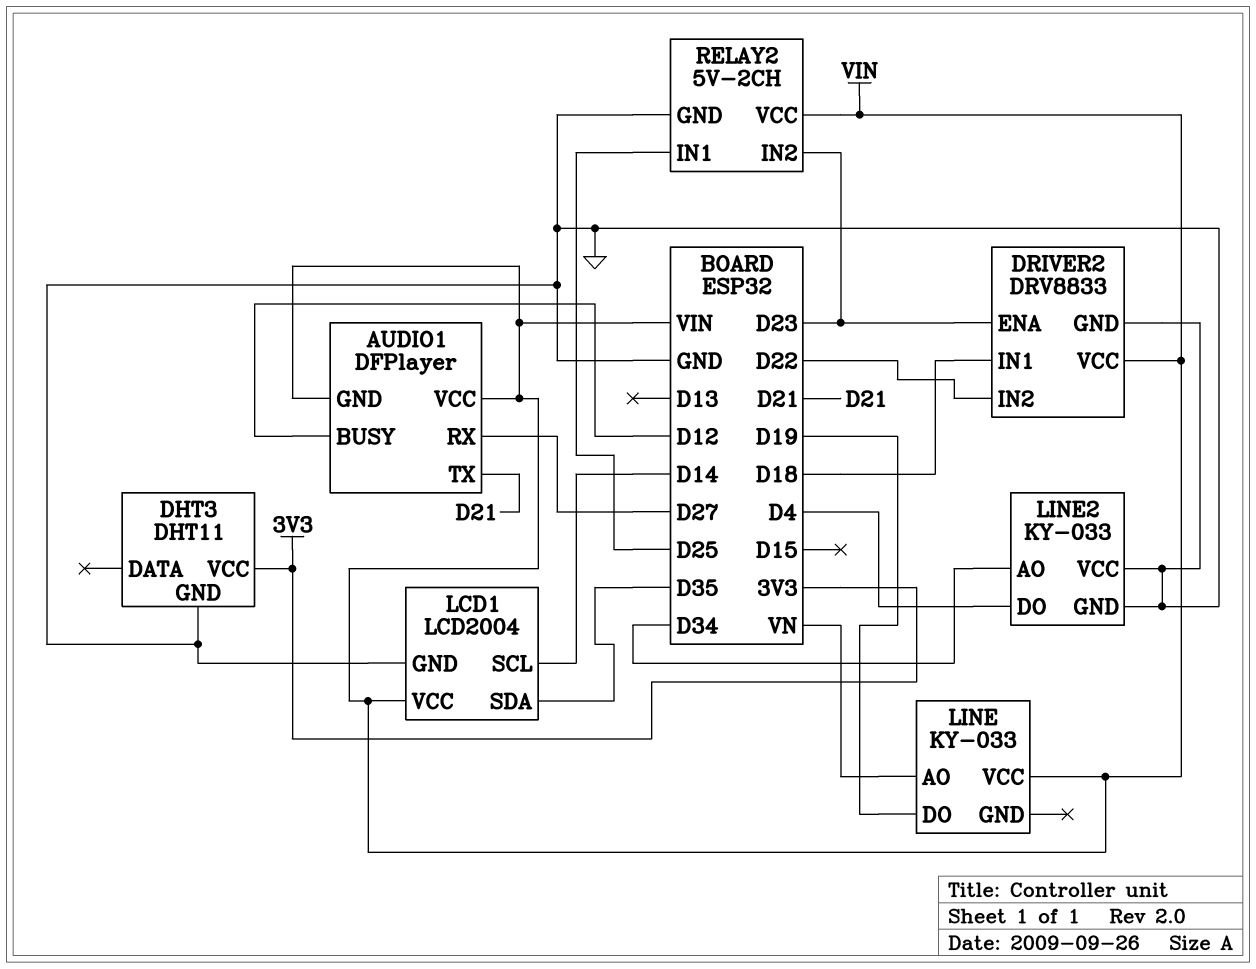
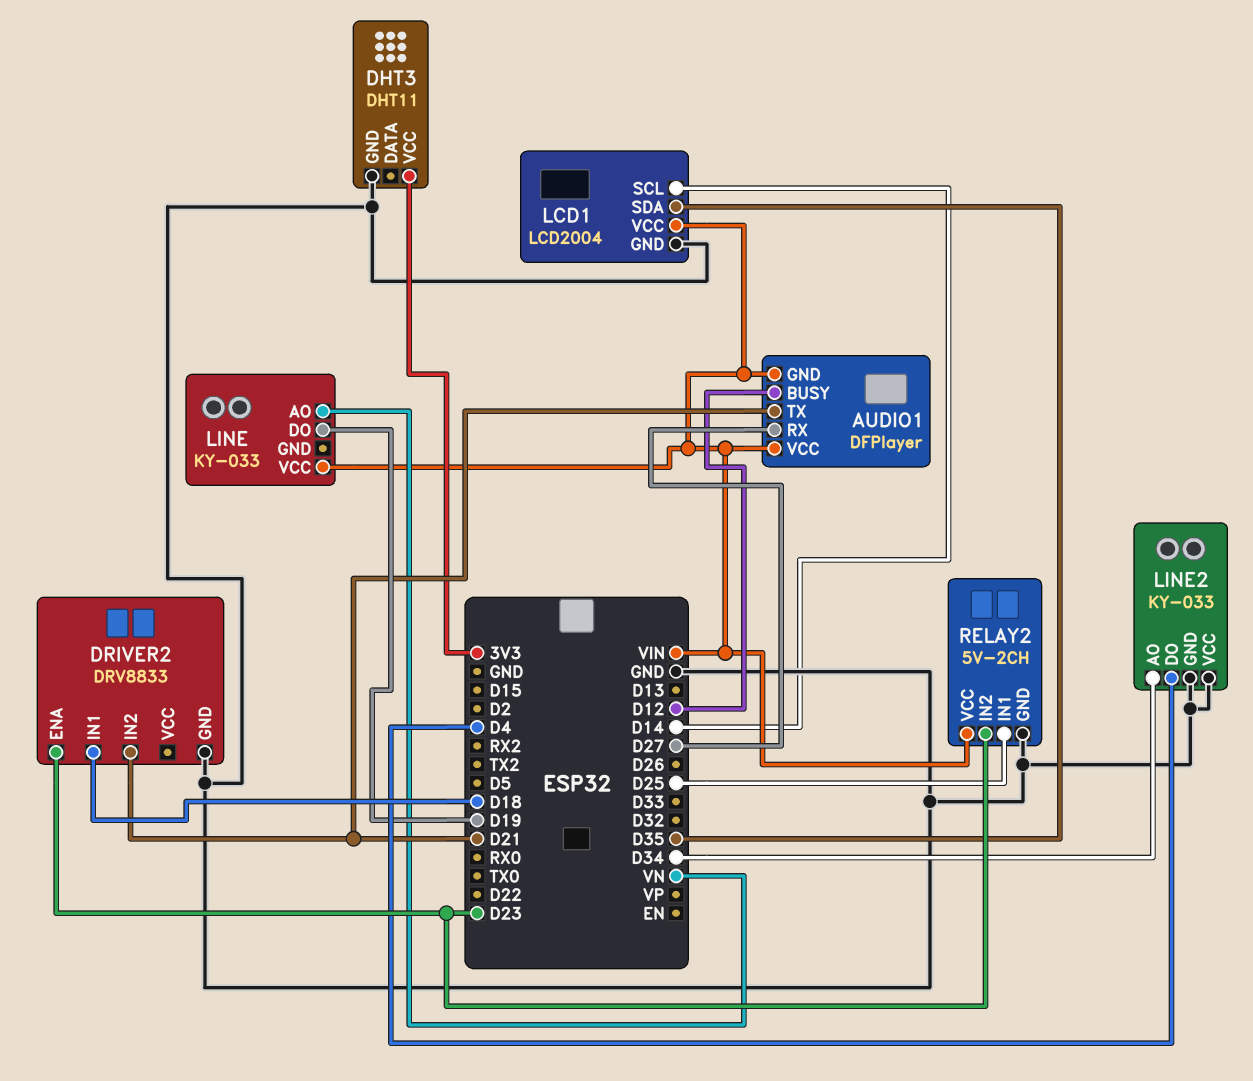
DRIVER2 pin IN2: D22 -> D21
DRIVER2 pin VCC: VIN -> none

